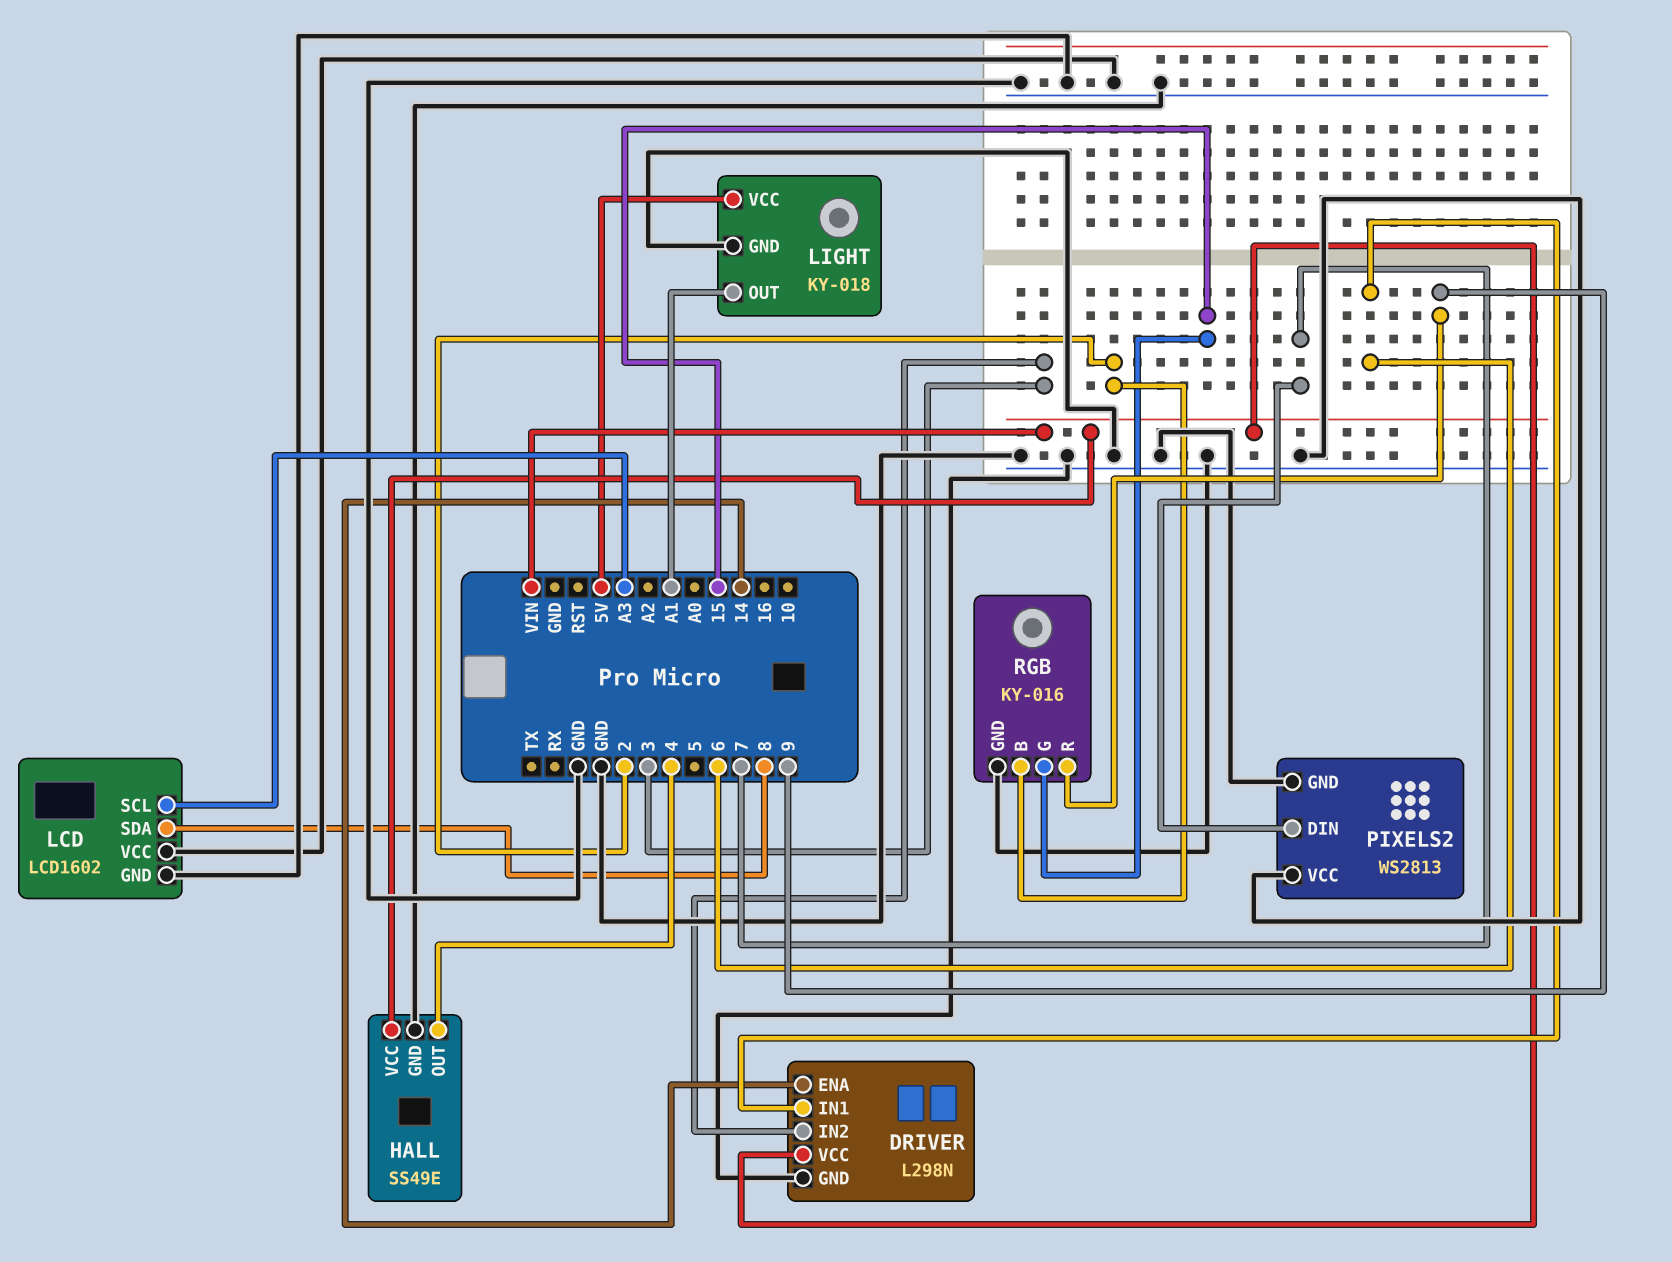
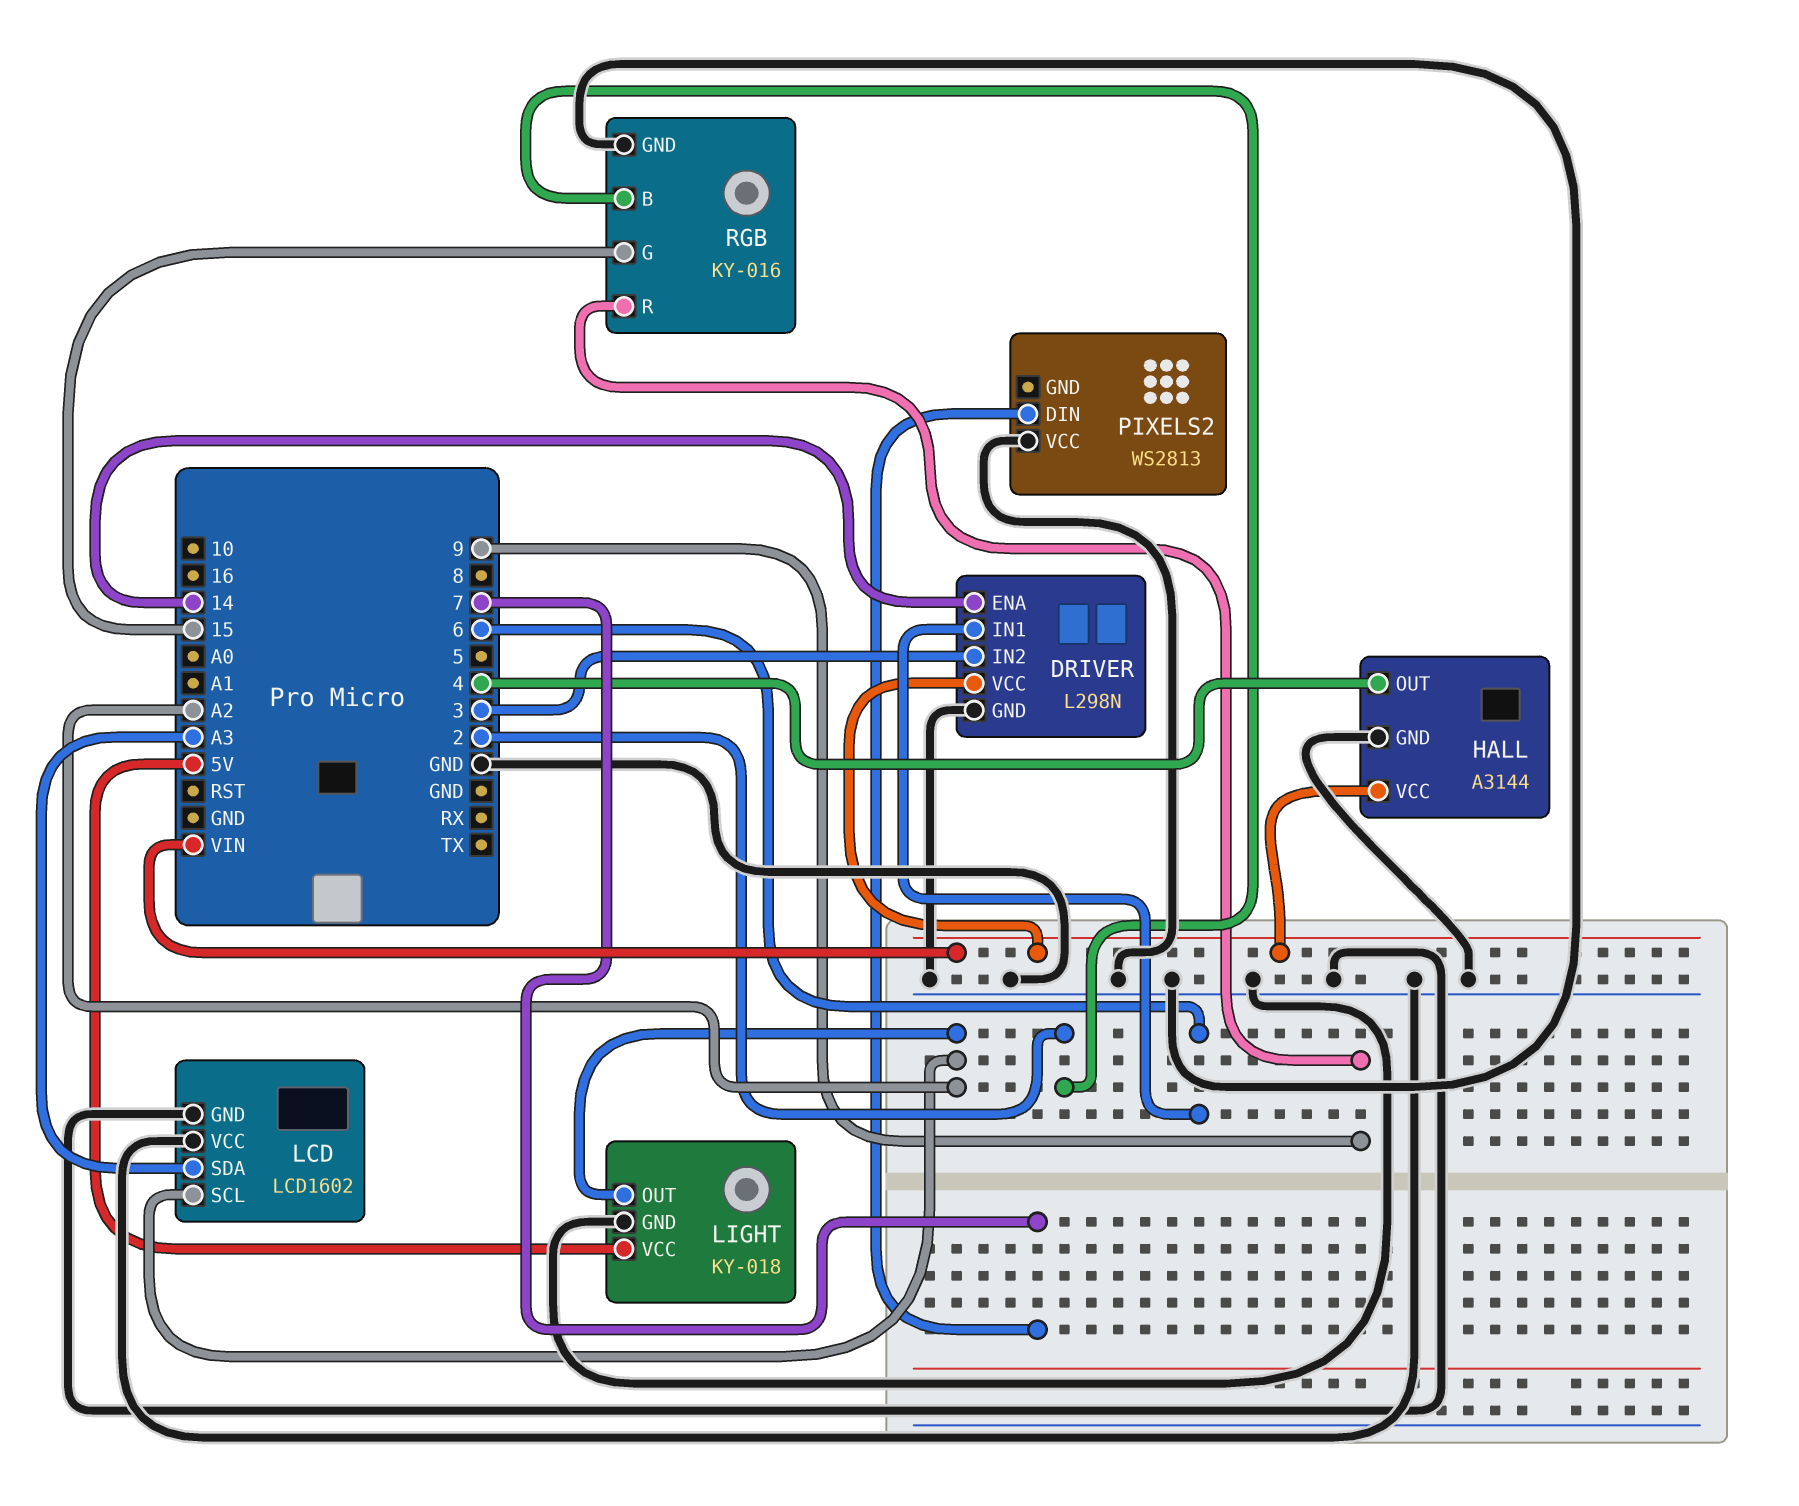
HALL: SS49E -> A3144
LCD pin SCL: A3 -> A2
LCD pin SDA: 8 -> A3
LIGHT pin OUT: A1 -> A2
PIXELS2 pin GND: GND -> none

